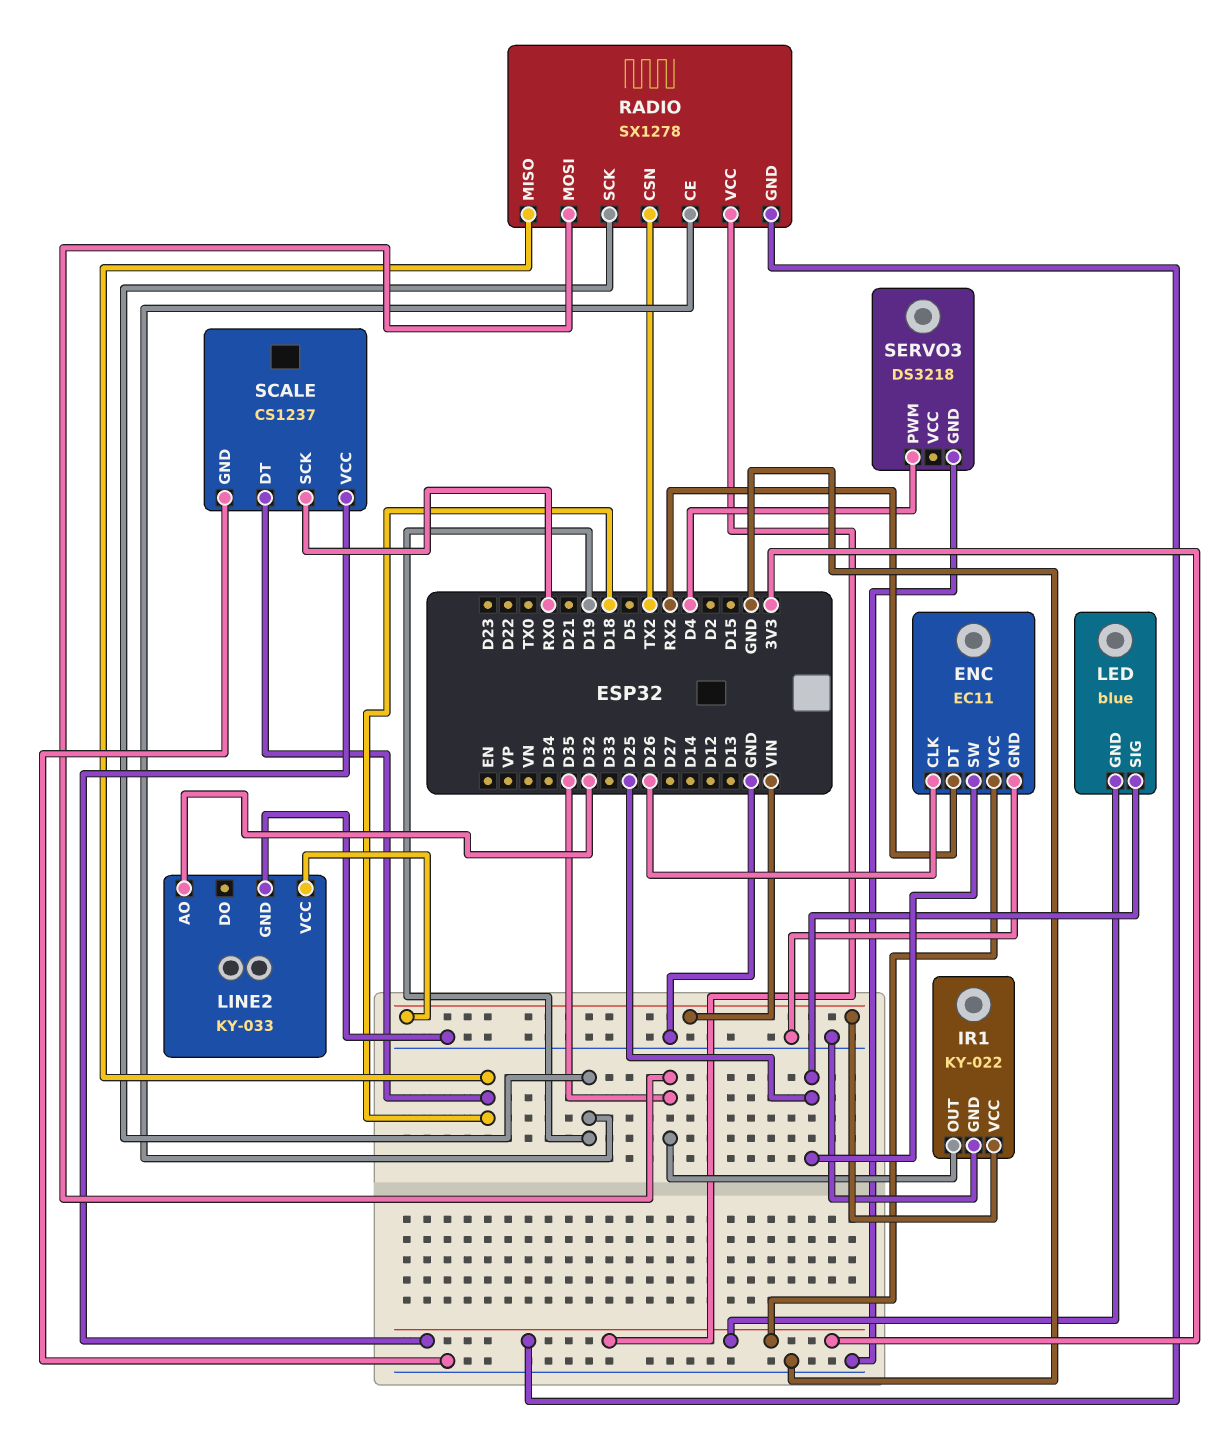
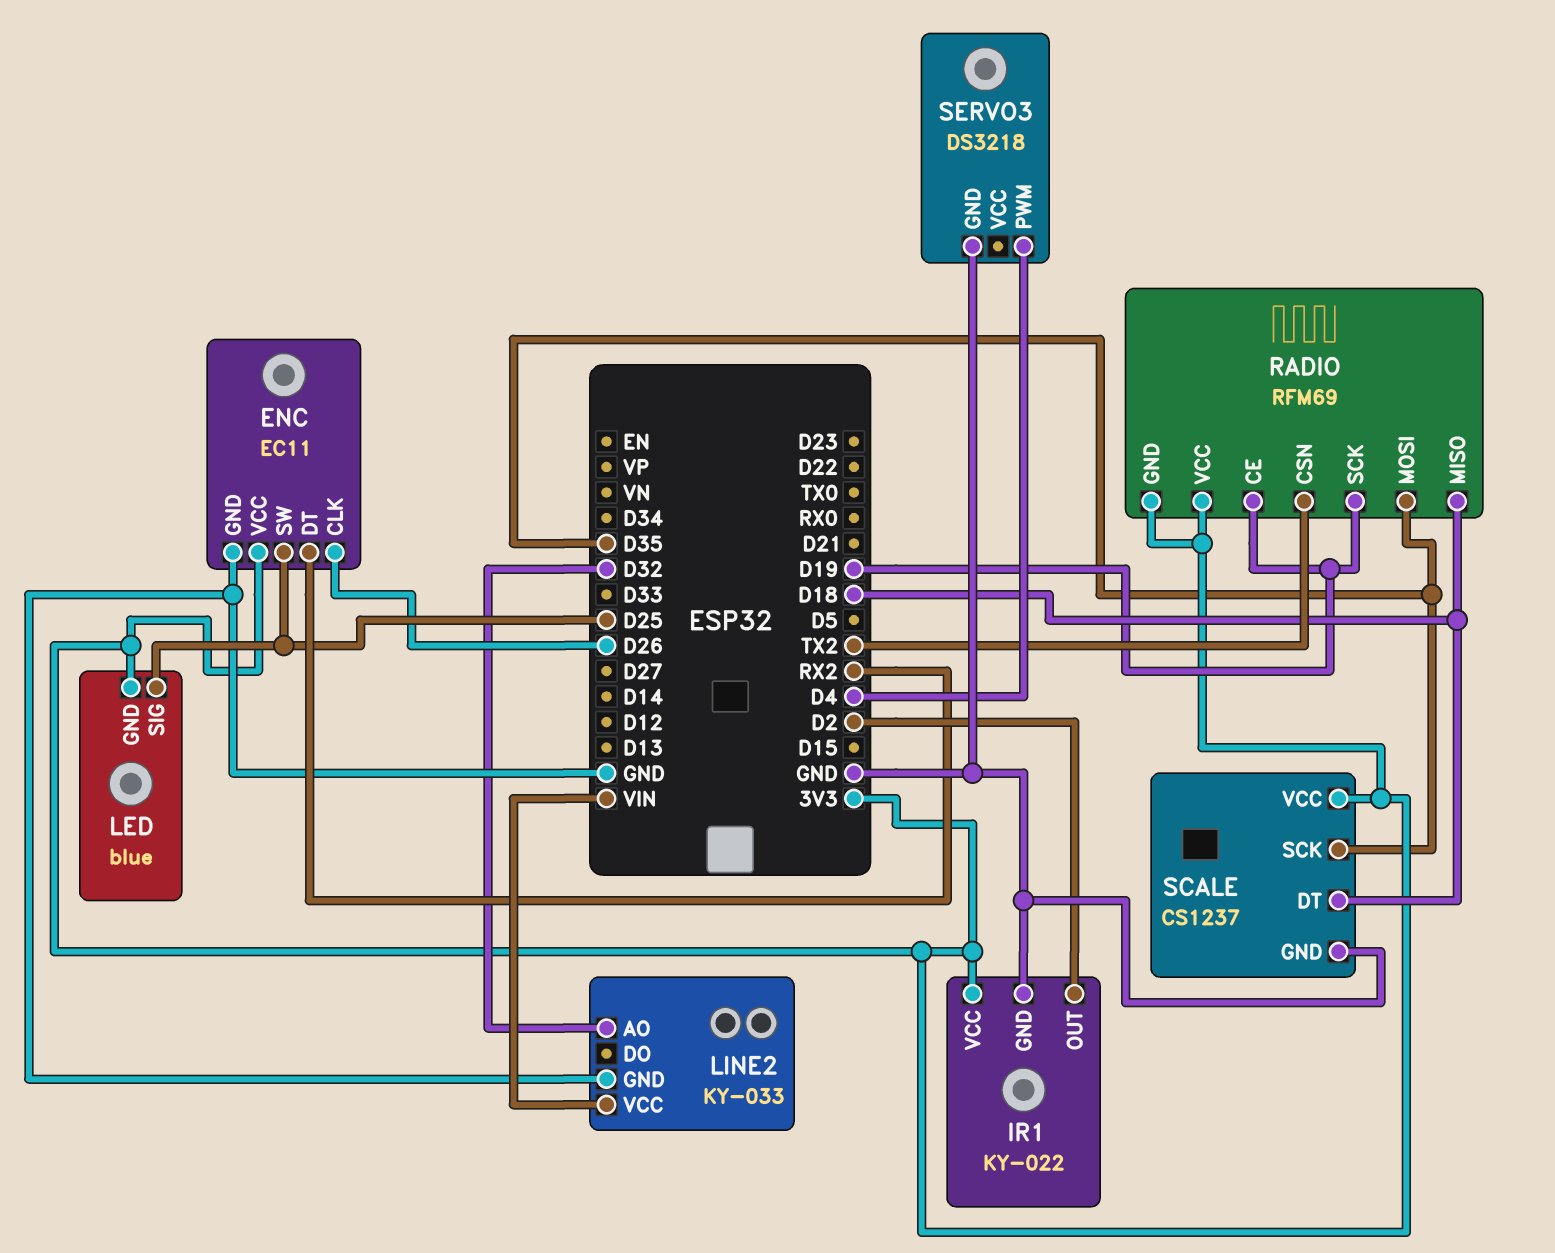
IR1 pin OUT: D35 -> D2
IR1 pin VCC: VIN -> 3V3
RADIO: SX1278 -> RFM69
SCALE pin SCK: RX0 -> D35

